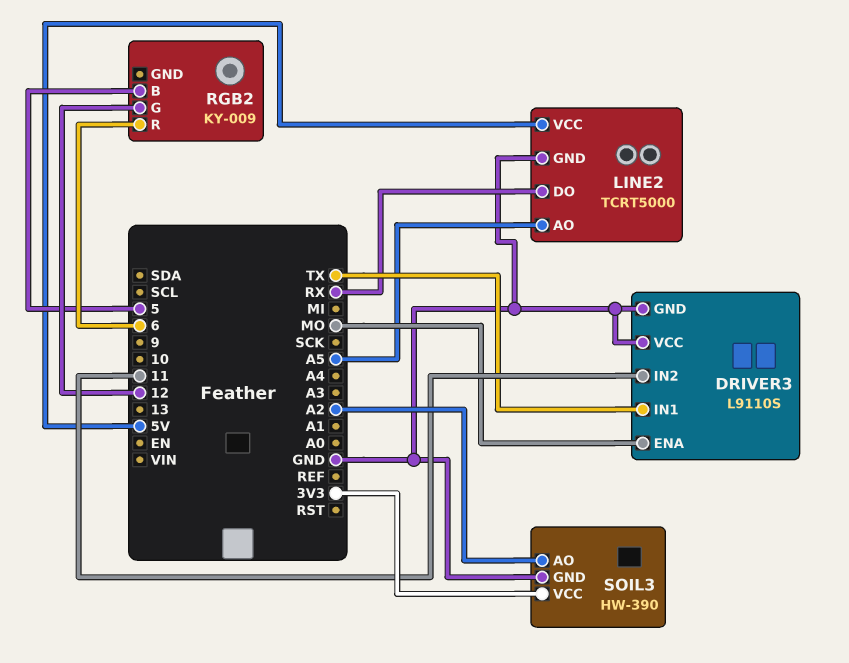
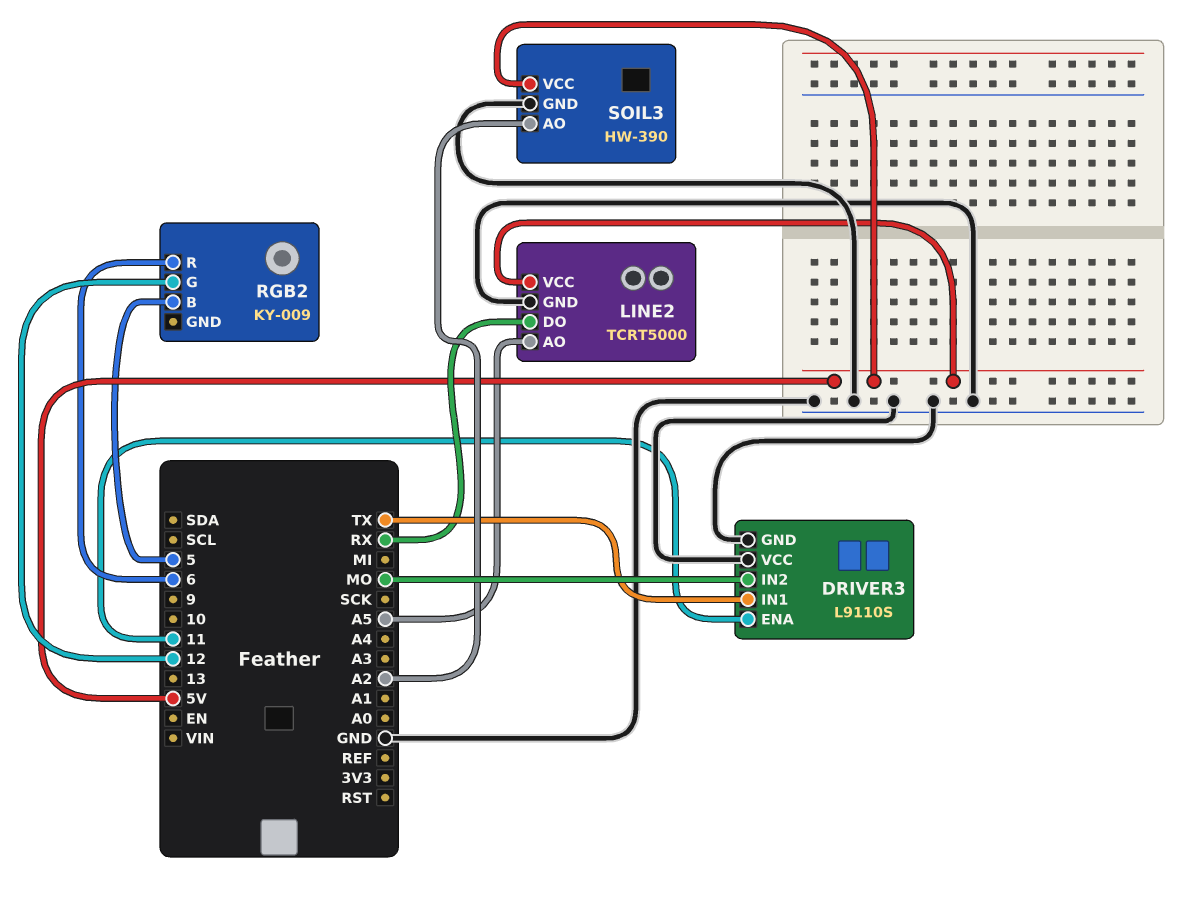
DRIVER3 pin ENA: MO -> 11
DRIVER3 pin IN2: 11 -> MO
SOIL3 pin VCC: 3V3 -> 5V

